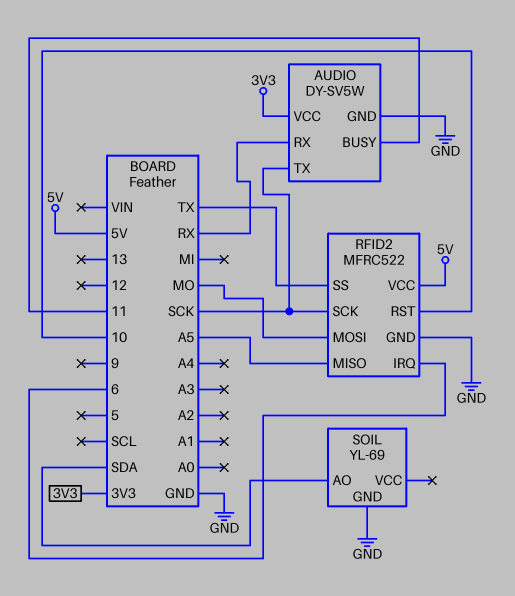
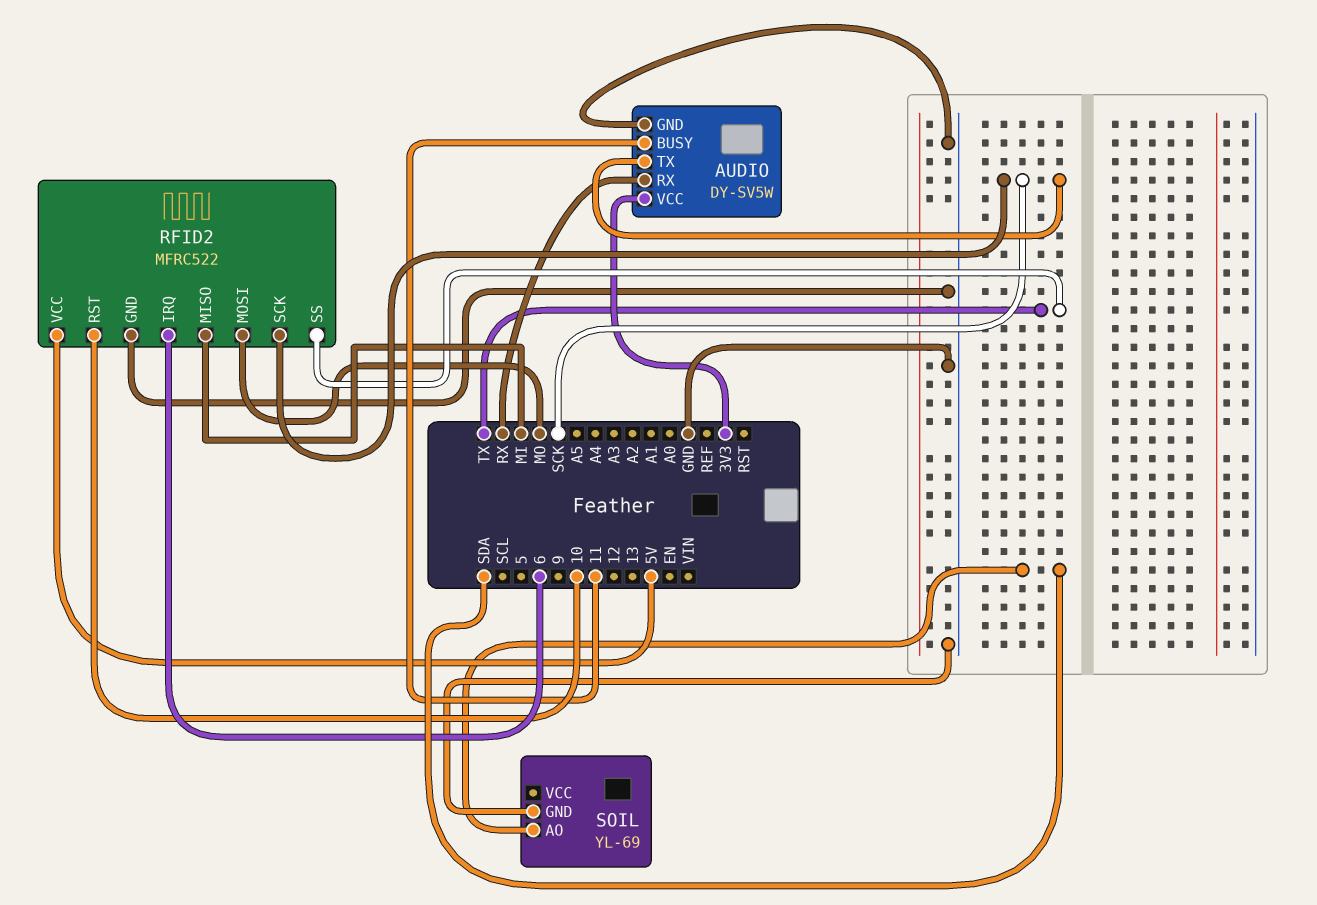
RFID2 pin MISO: A5 -> MI

